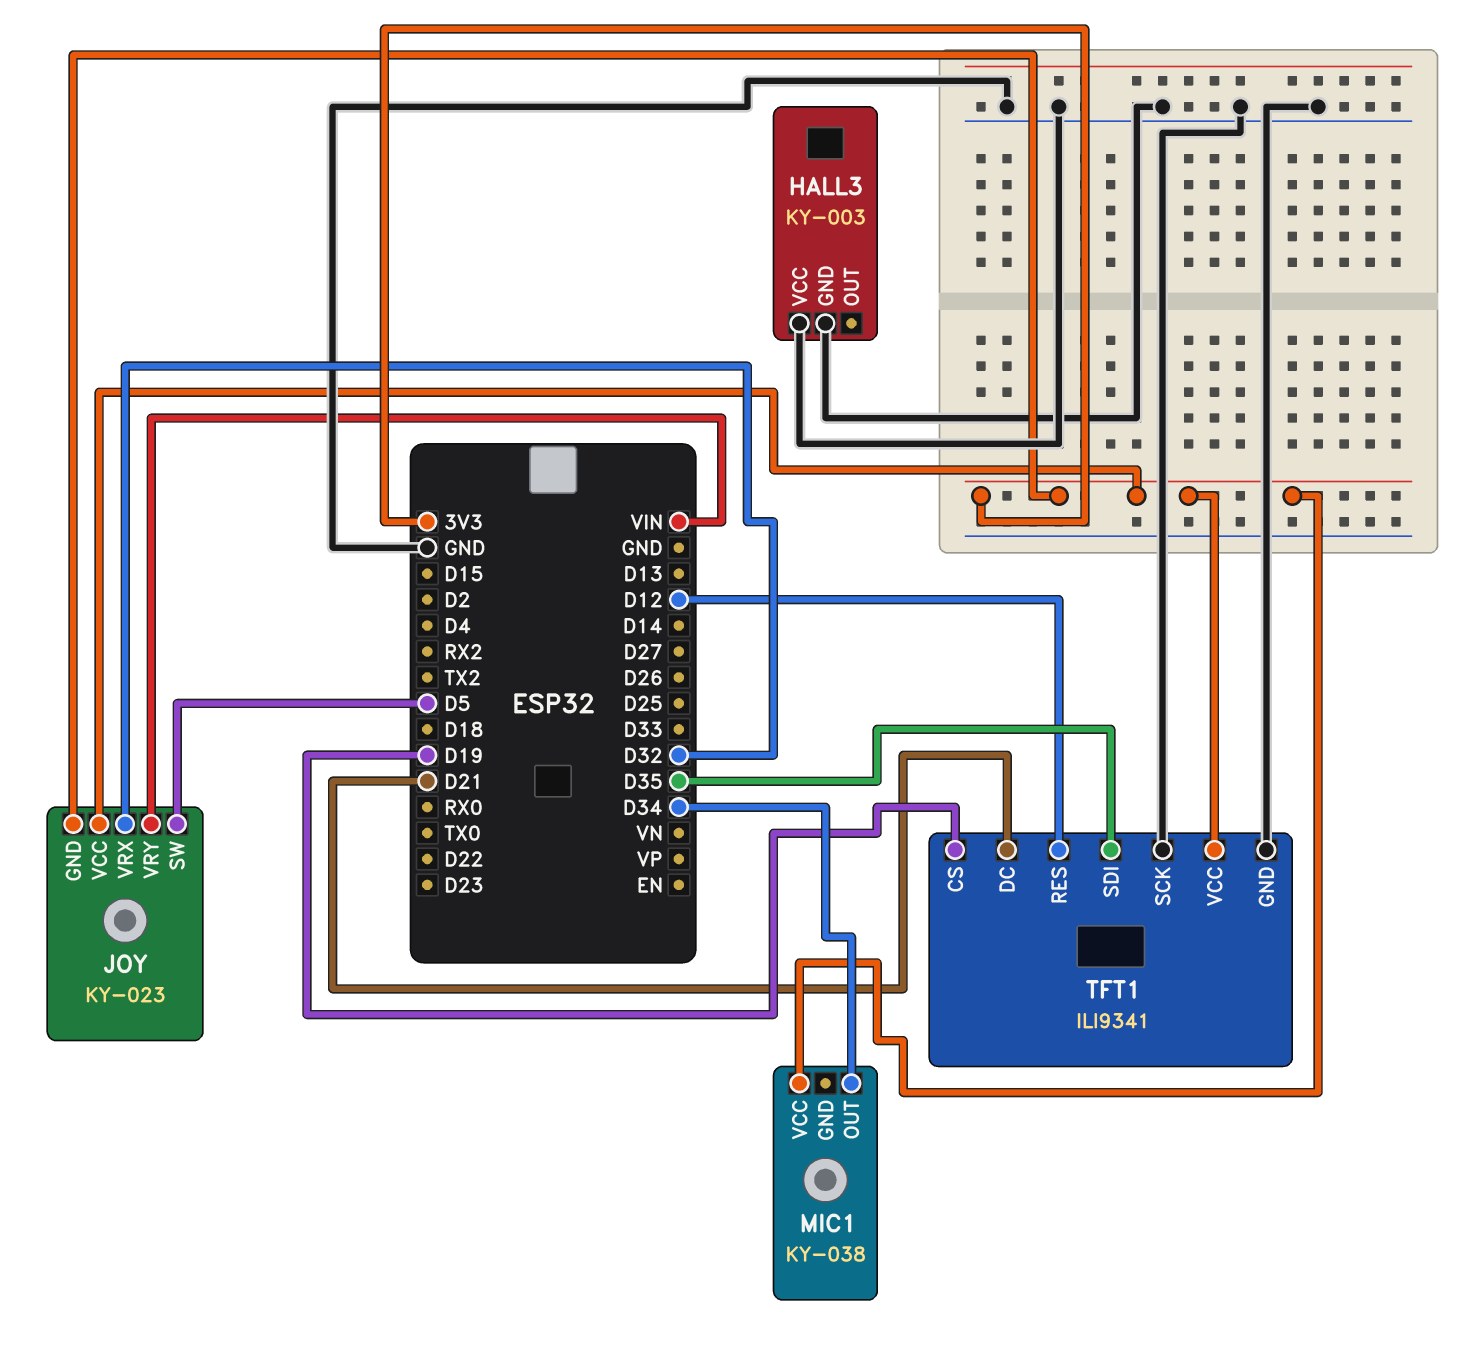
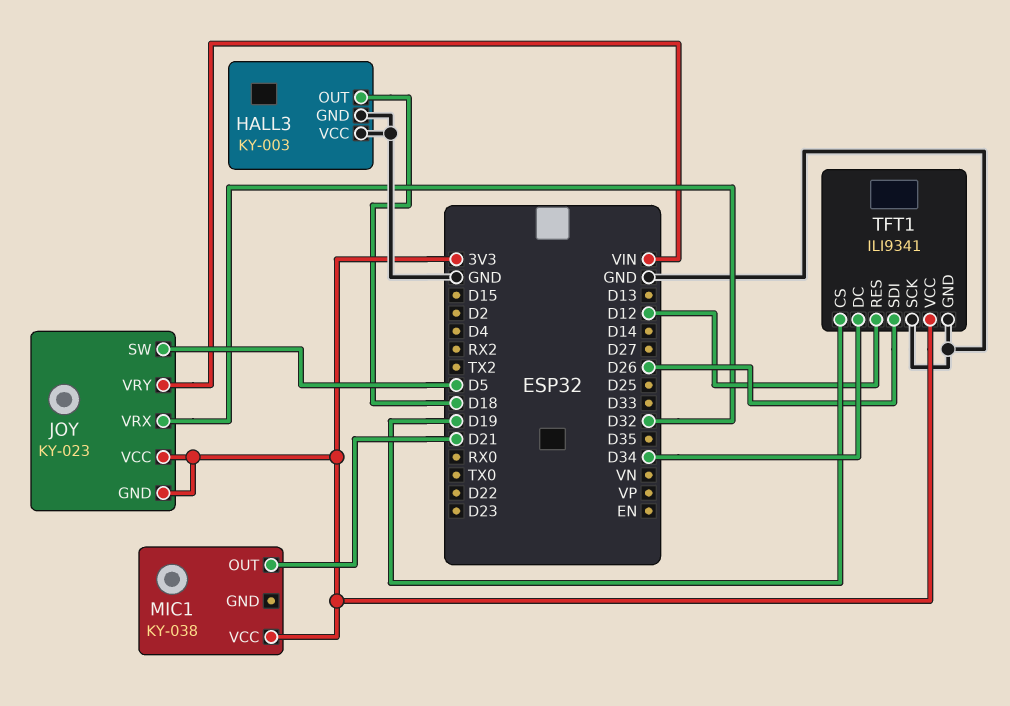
HALL3 pin OUT: none -> D18
MIC1 pin OUT: D34 -> D21
TFT1 pin DC: D21 -> D34
TFT1 pin SDI: D35 -> D26

